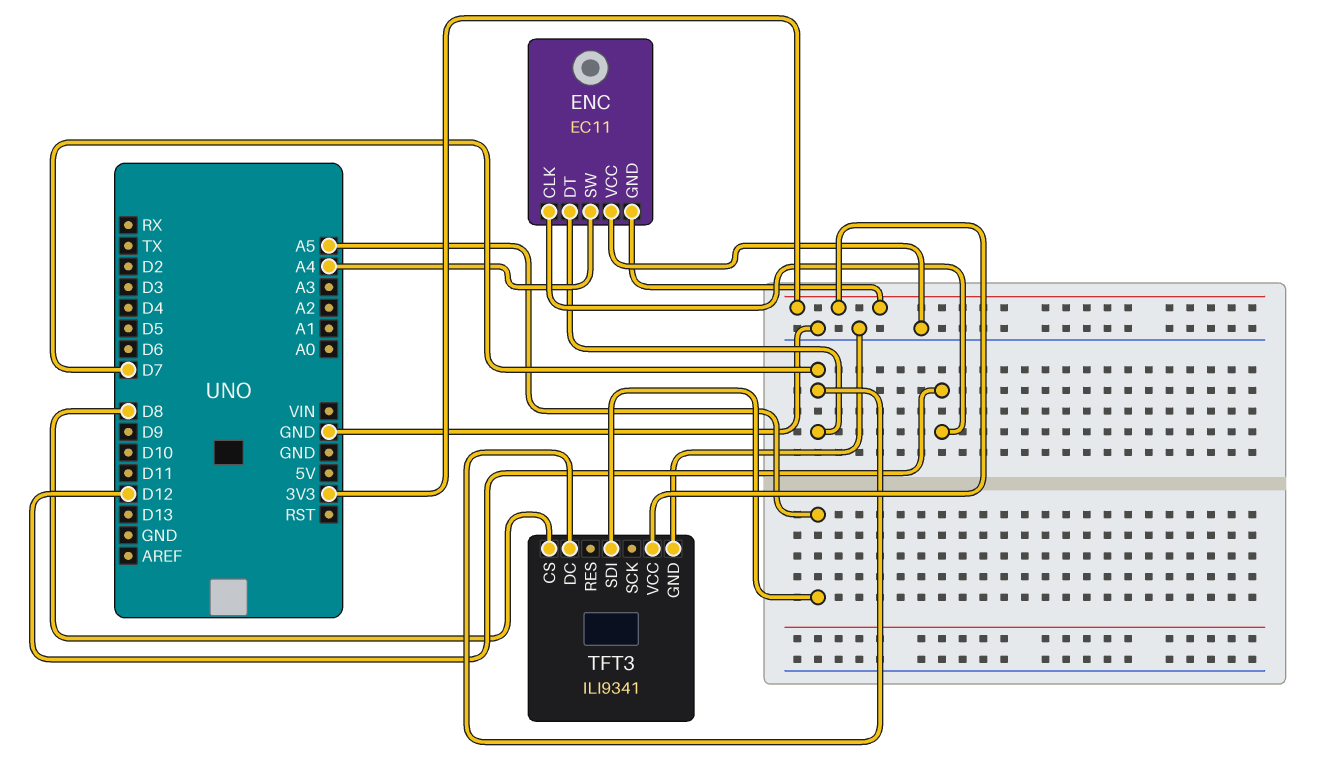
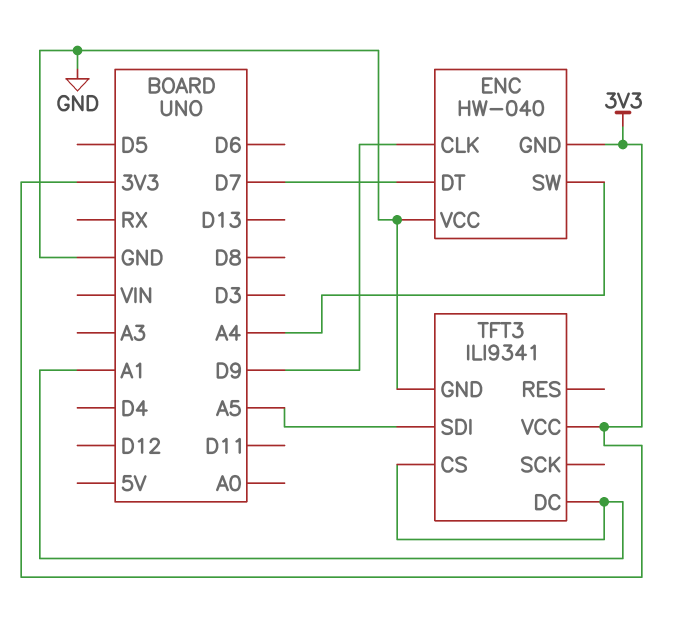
ENC: EC11 -> HW-040
ENC pin CLK: D12 -> D9
TFT3 pin CS: D8 -> A1
TFT3 pin DC: D7 -> A1

